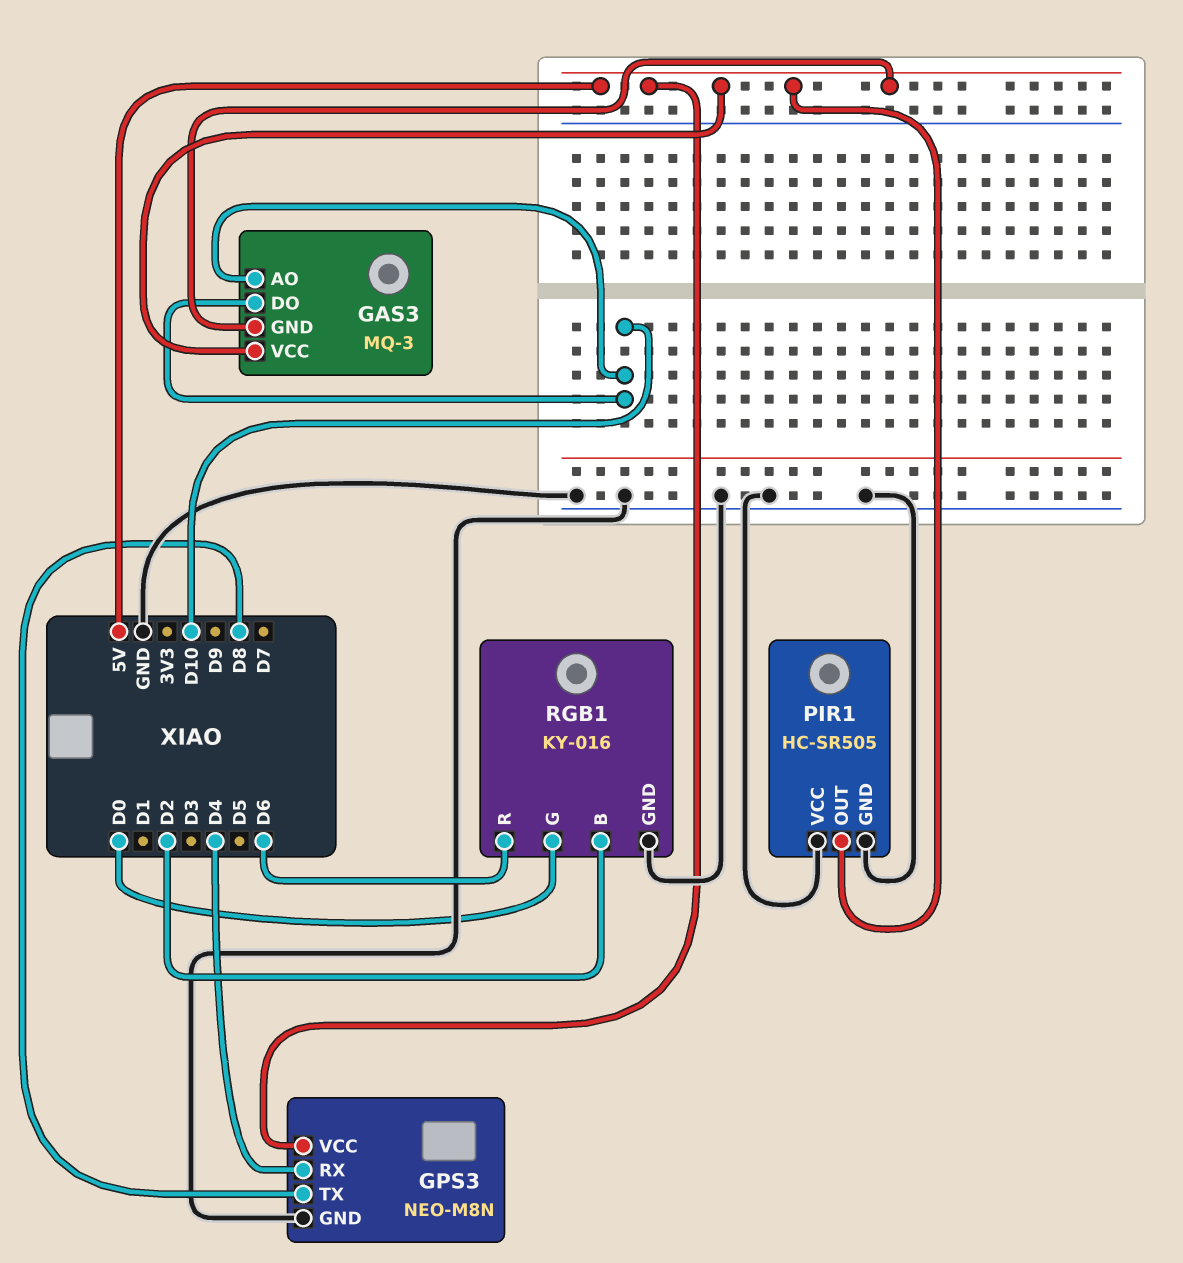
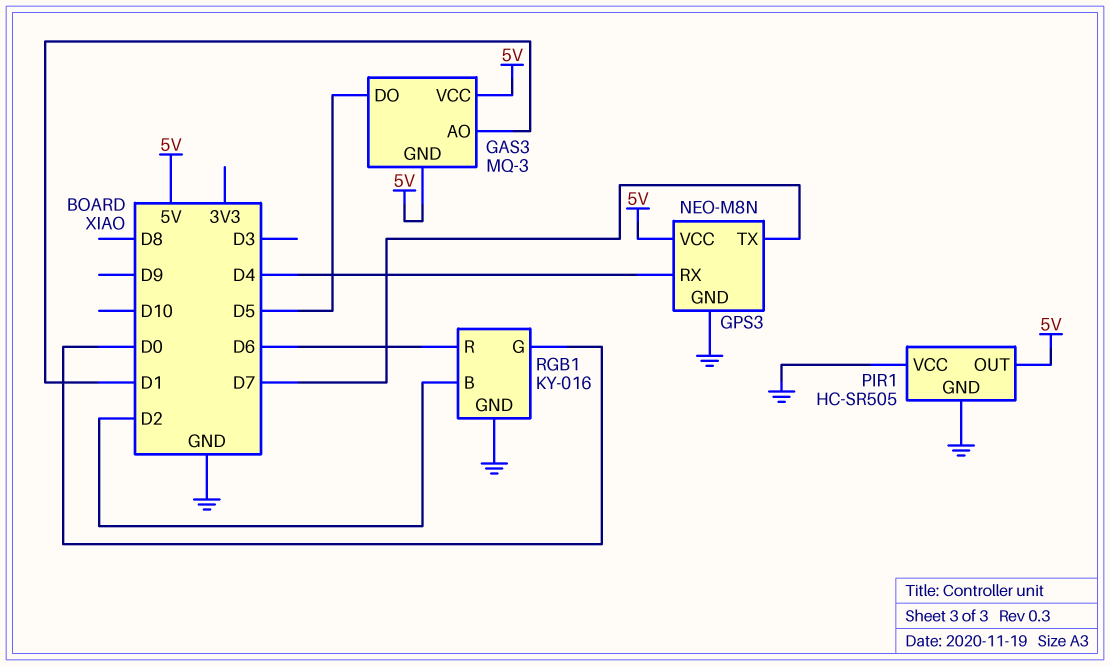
GAS3 pin AO: D10 -> D1
GAS3 pin DO: D10 -> D5
GPS3 pin TX: D8 -> D7

